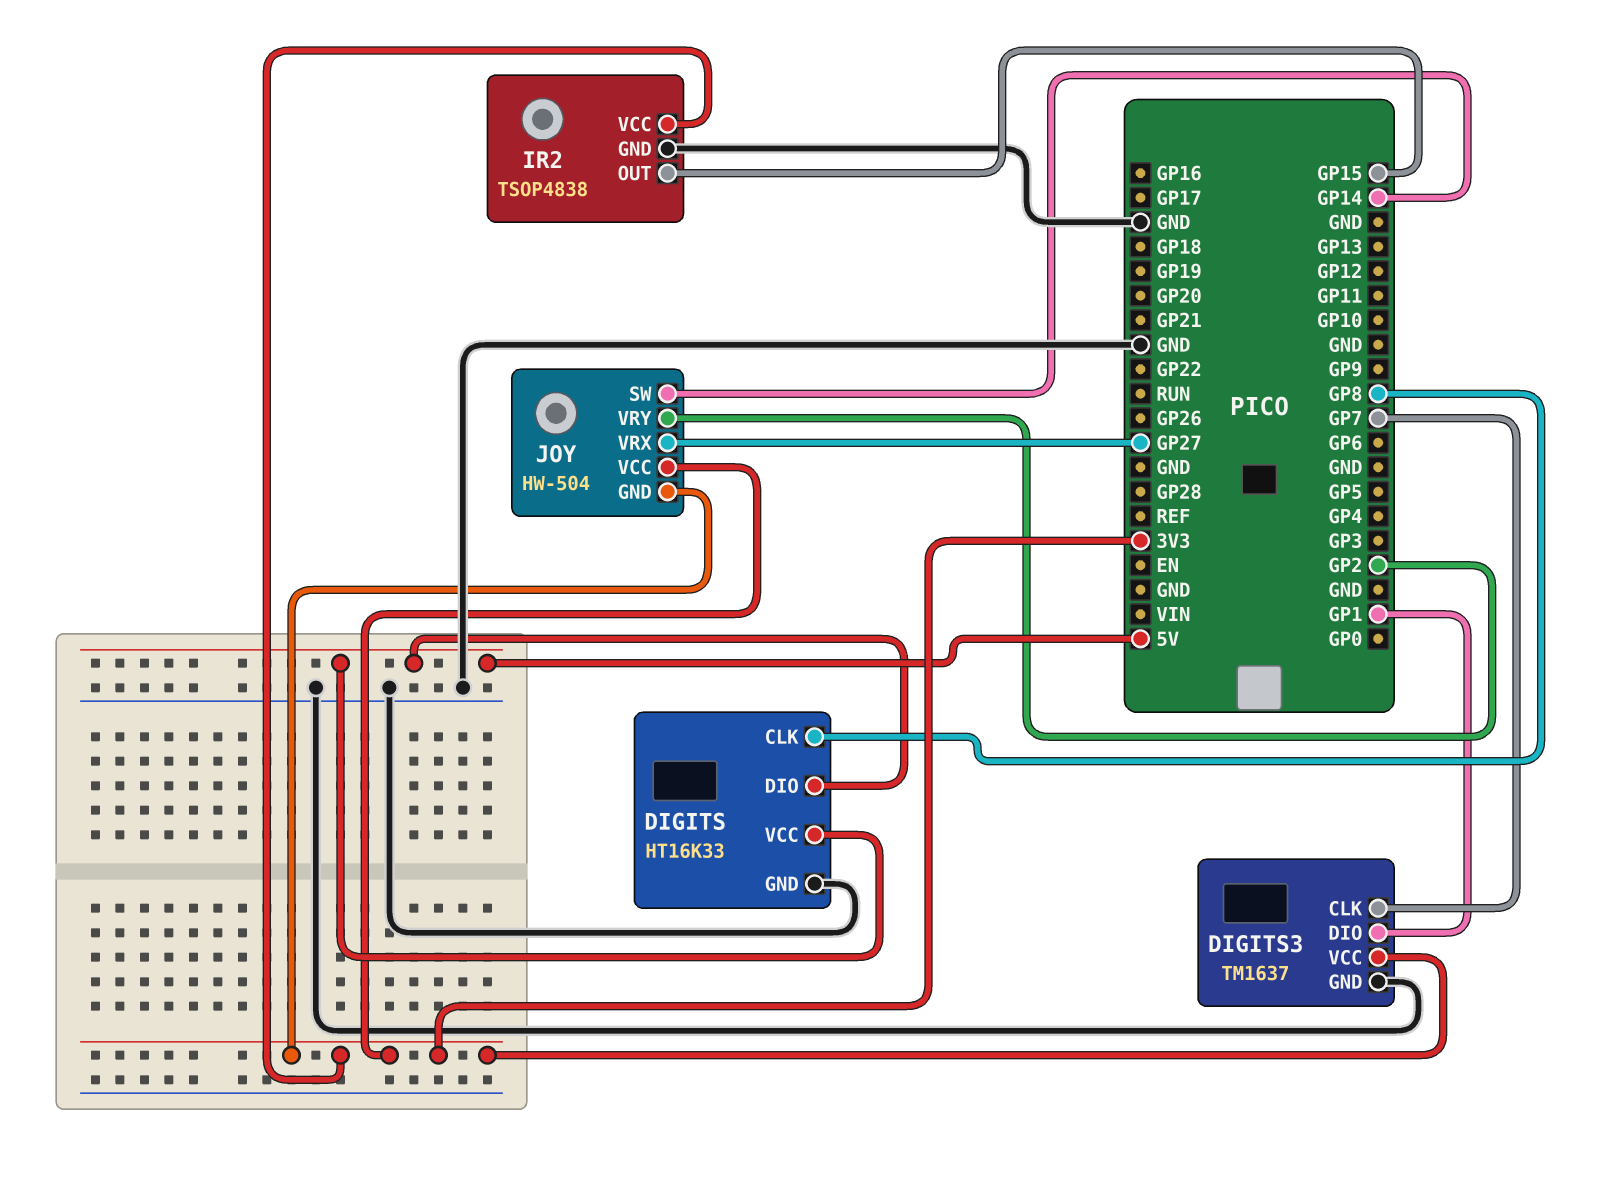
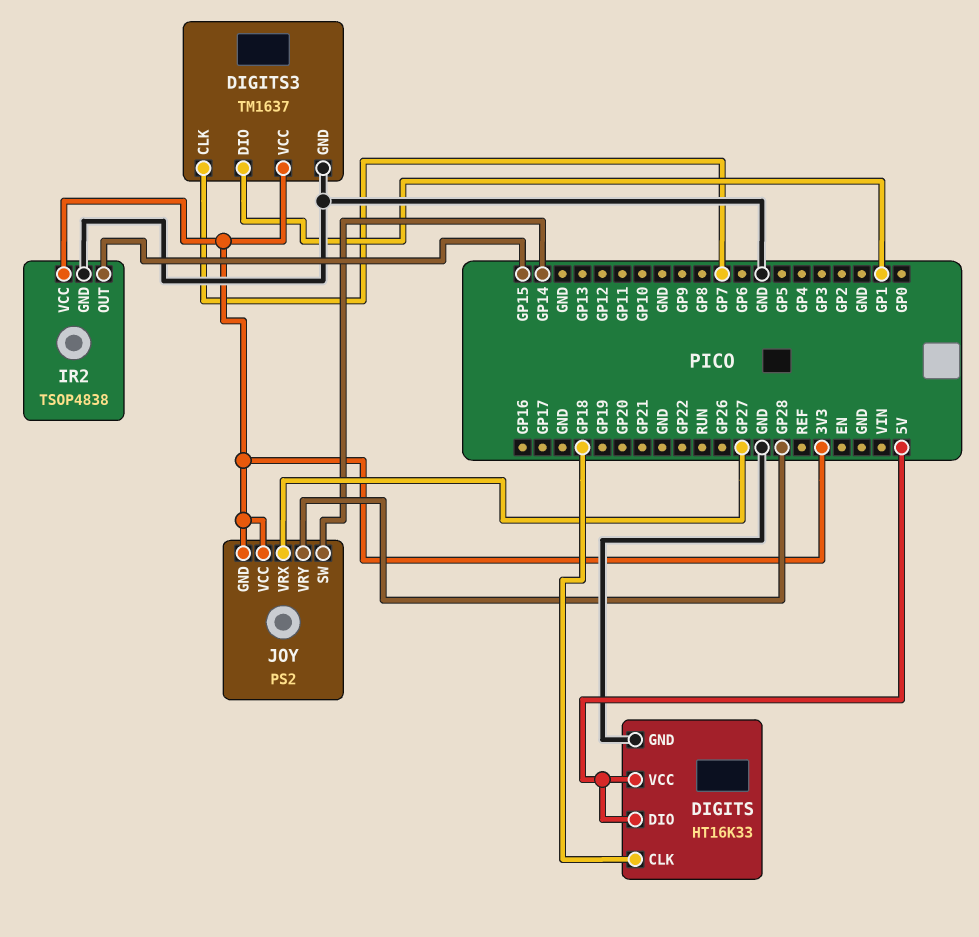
DIGITS pin CLK: GP8 -> GP18
JOY: HW-504 -> PS2
JOY pin VRY: GP2 -> GP28

